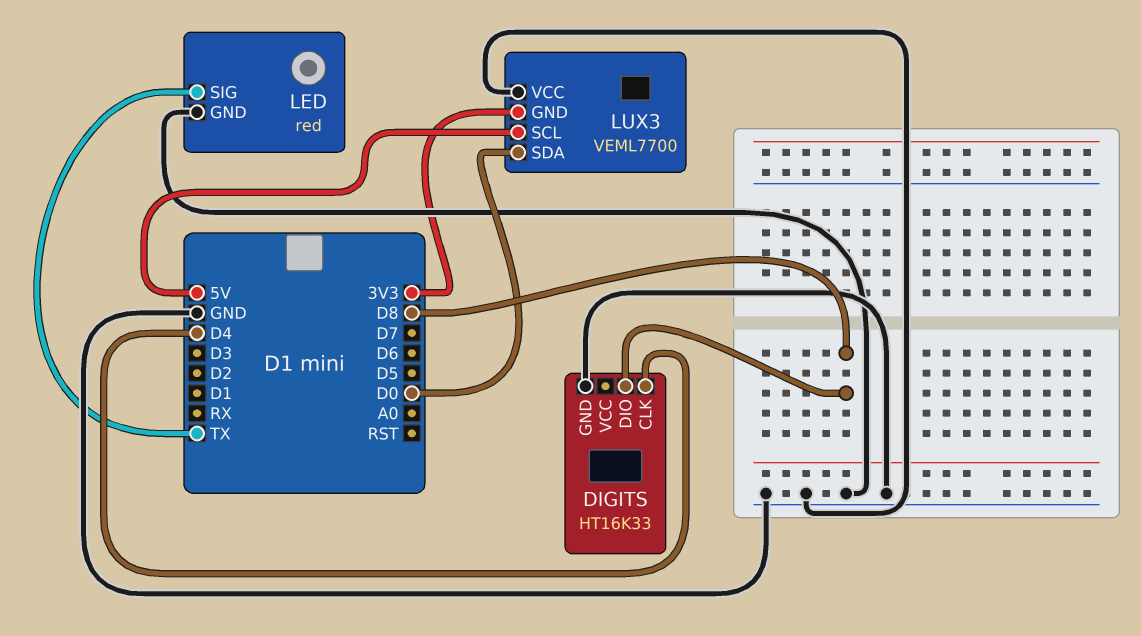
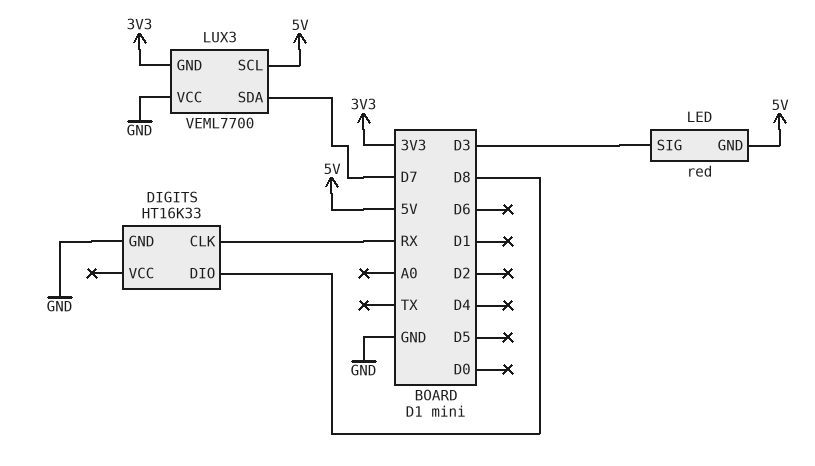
DIGITS pin CLK: D4 -> RX
LED pin GND: GND -> 5V
LED pin SIG: TX -> D3
LUX3 pin SDA: D0 -> D7

